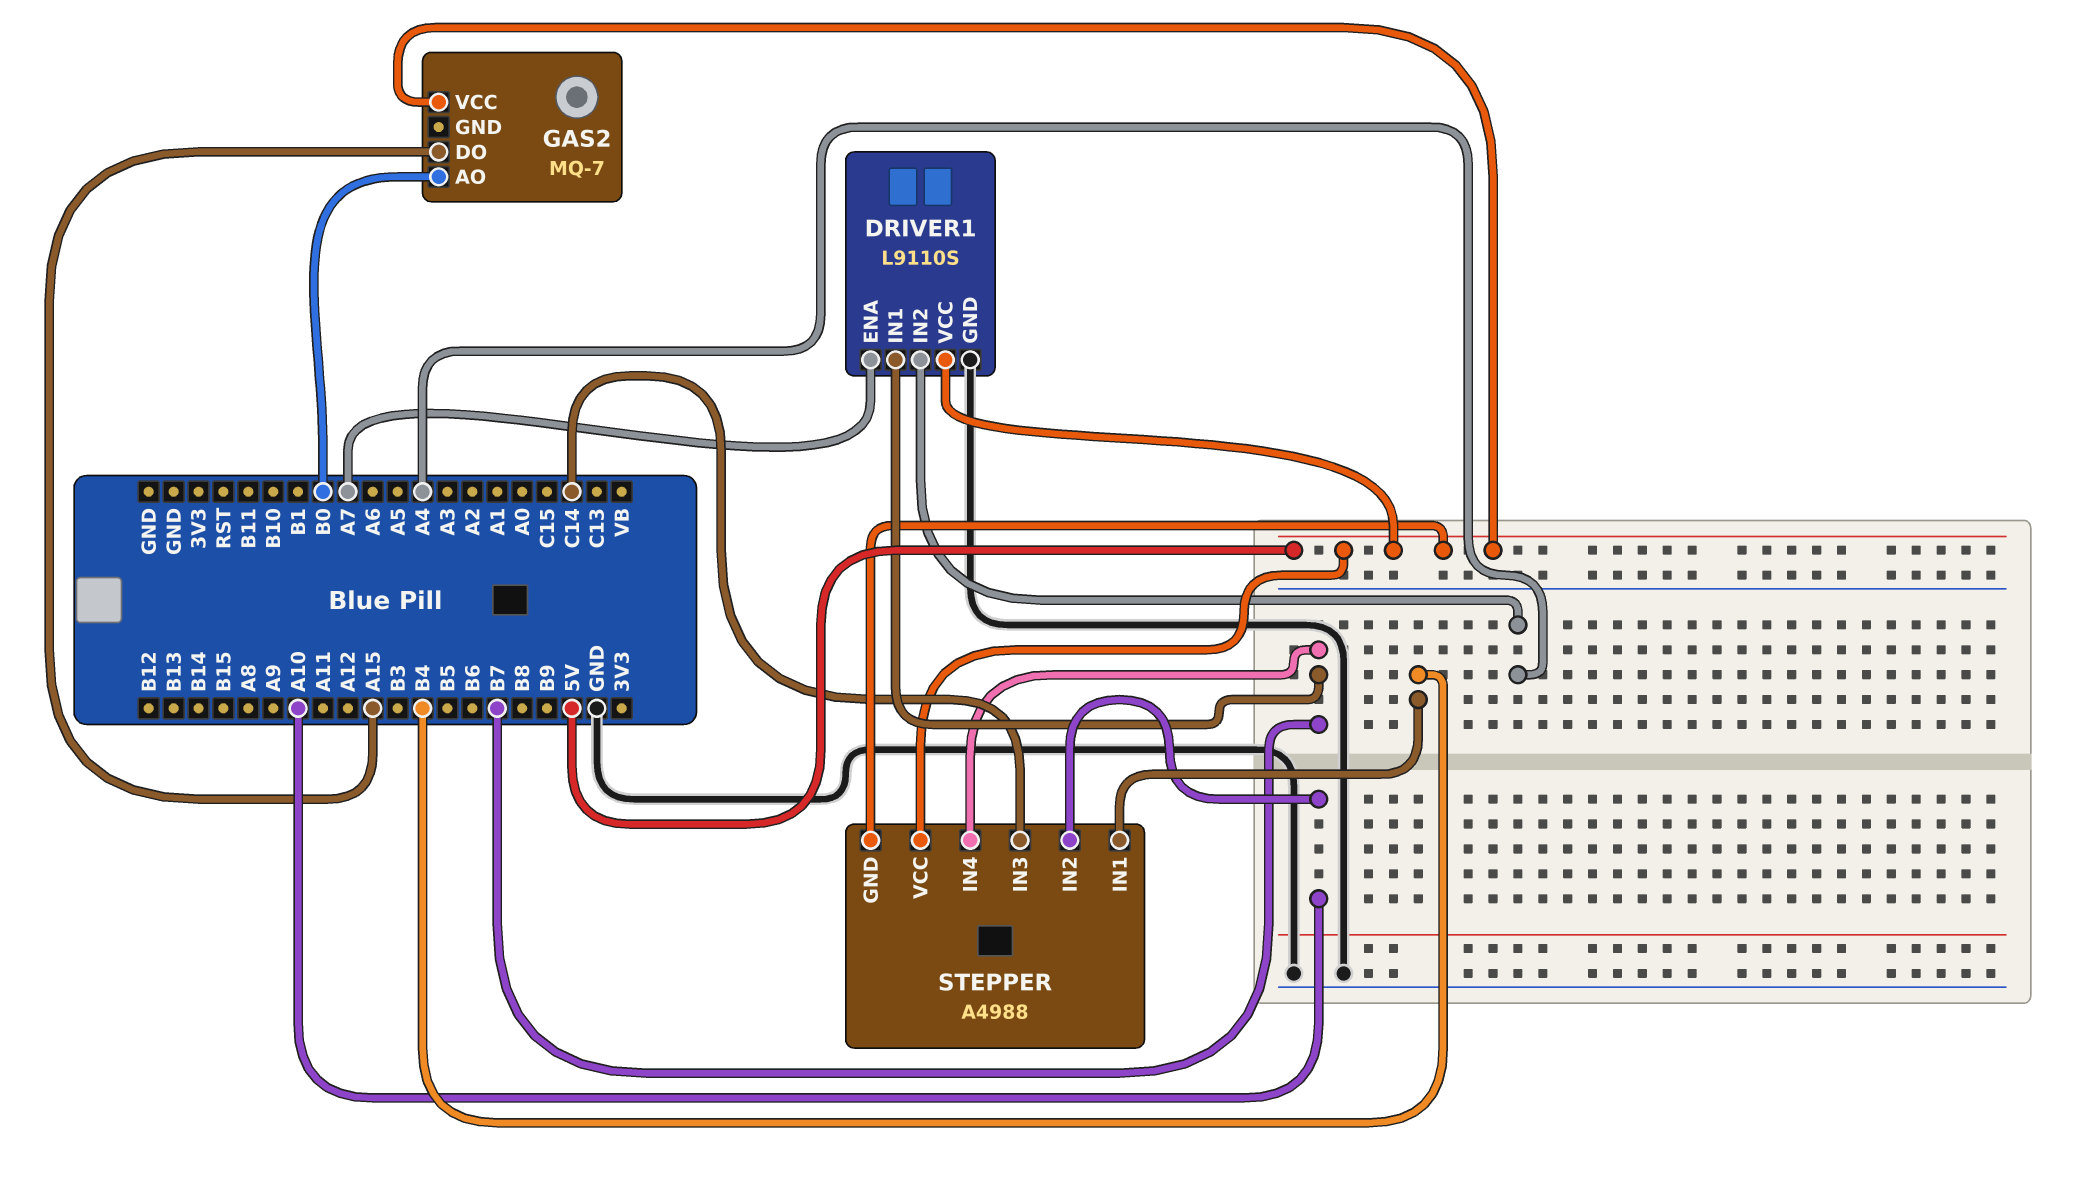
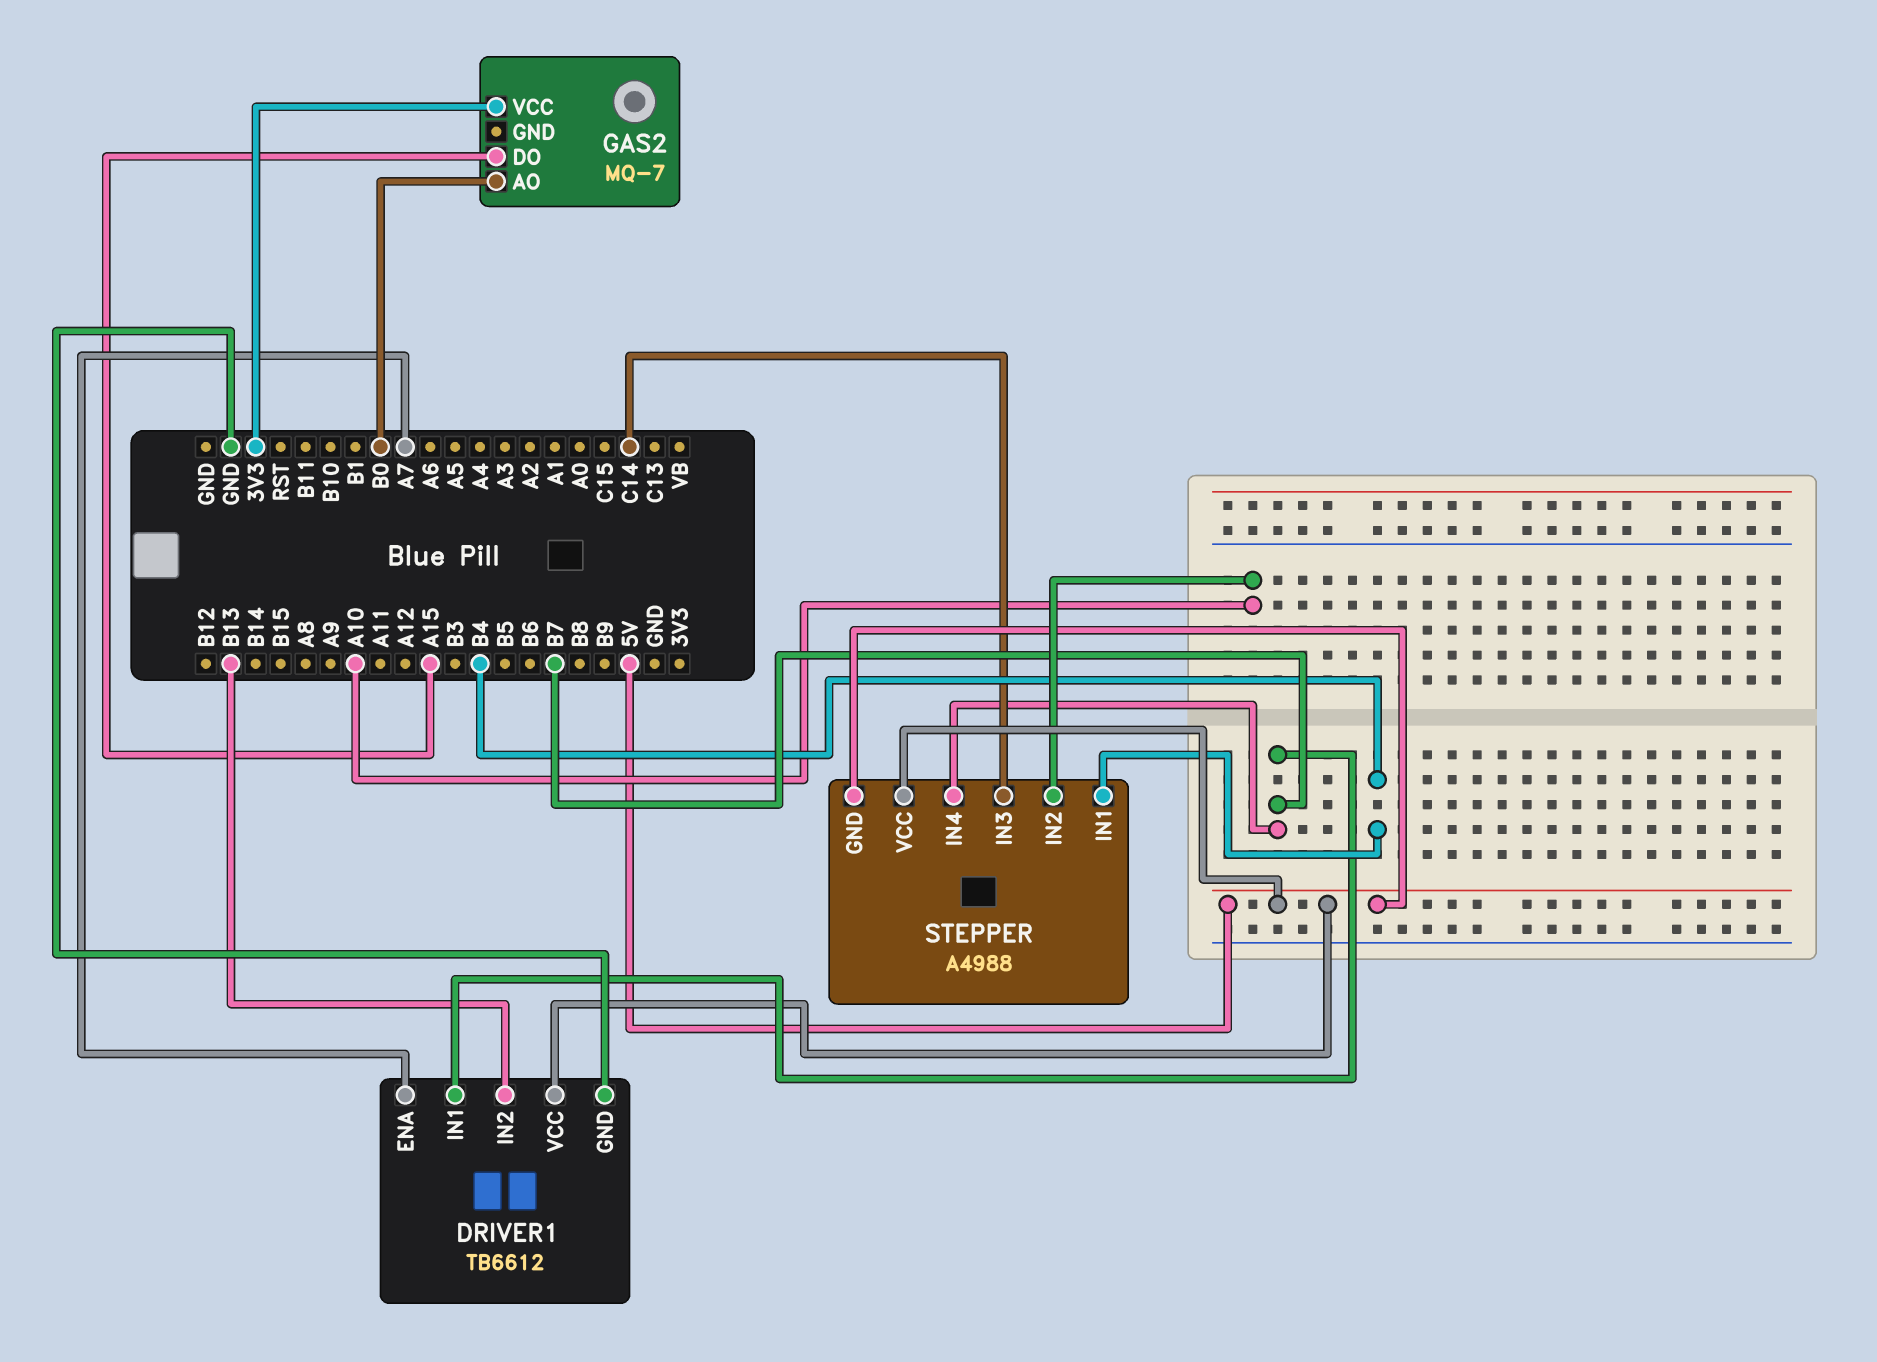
DRIVER1: L9110S -> TB6612
DRIVER1 pin IN2: A4 -> B13
GAS2 pin VCC: 5V -> 3V3

